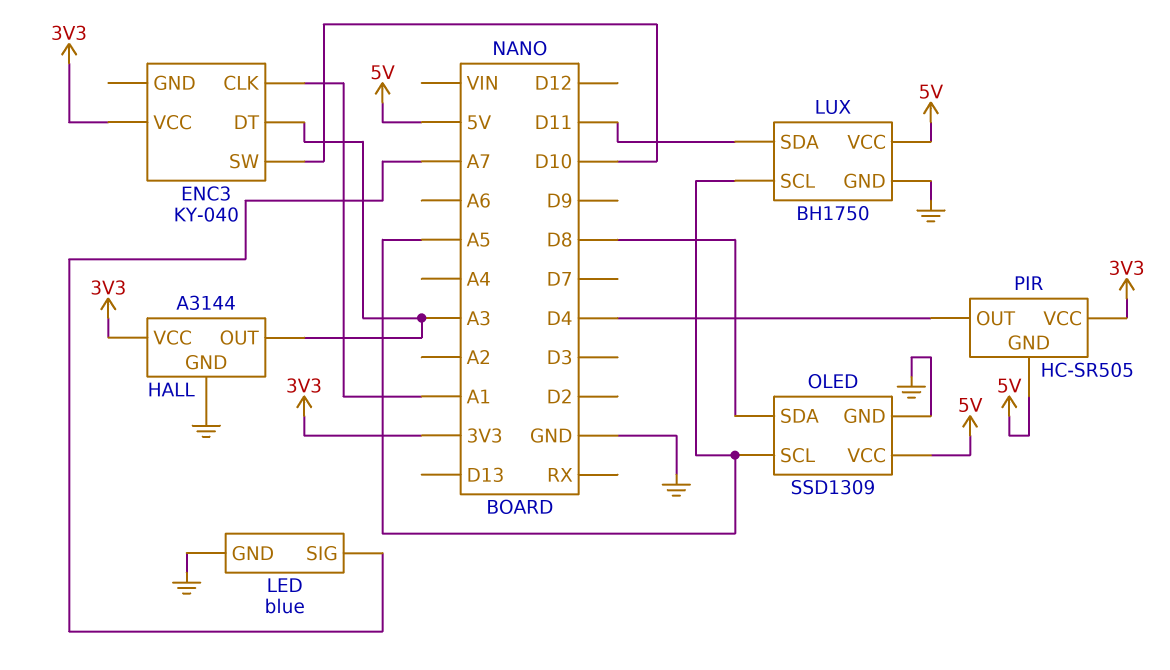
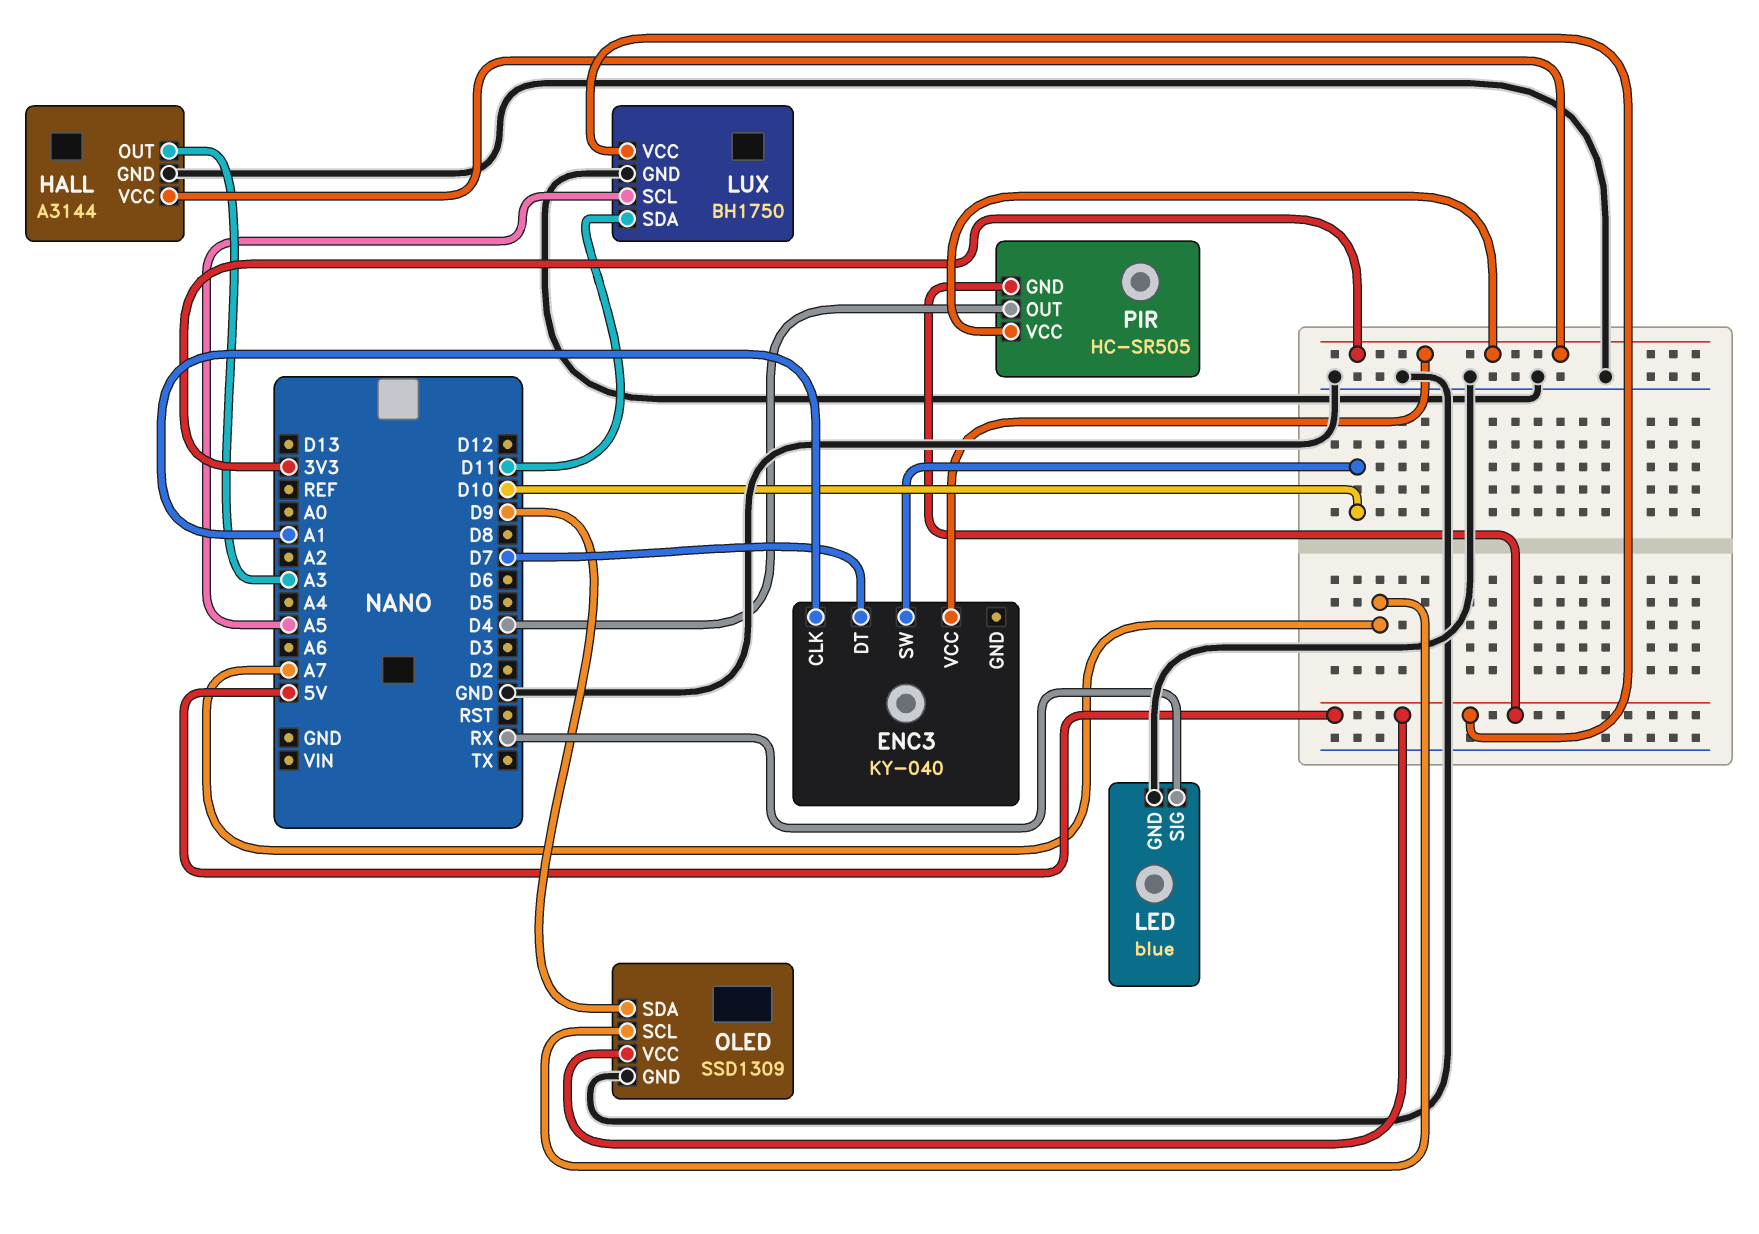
ENC3 pin DT: A3 -> D7
LED pin SIG: A7 -> RX
OLED pin SCL: A5 -> A7
OLED pin SDA: D8 -> D9

